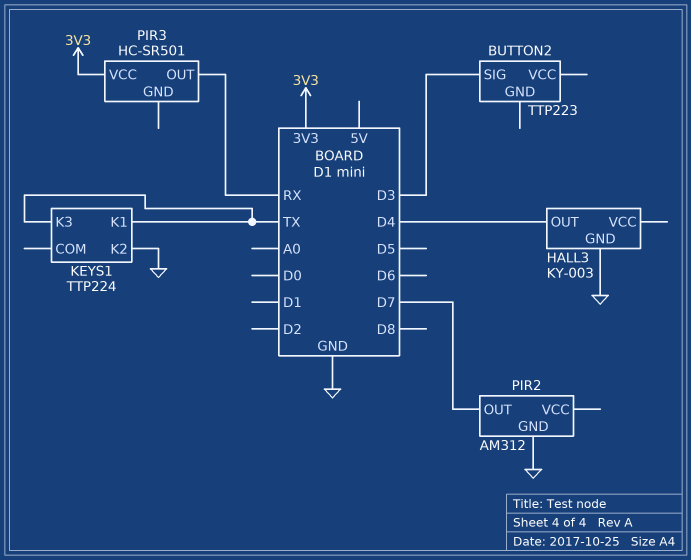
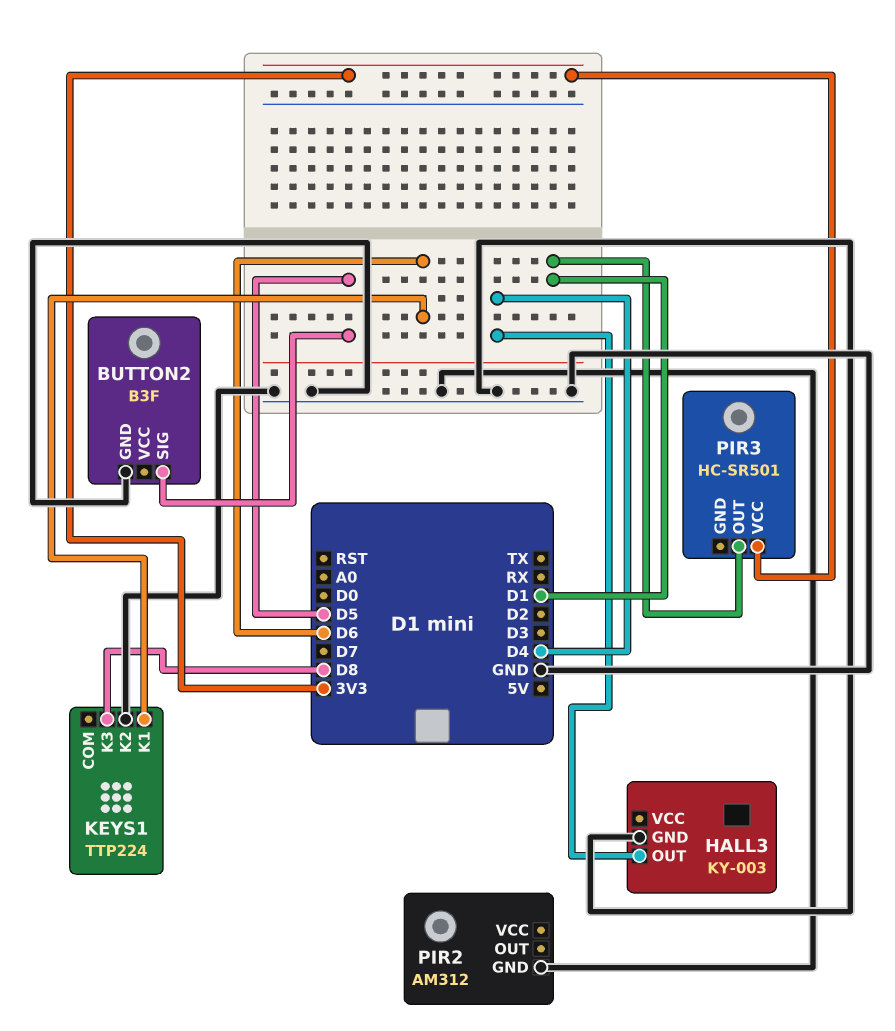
BUTTON2: TTP223 -> B3F
BUTTON2 pin GND: none -> GND
BUTTON2 pin SIG: D3 -> D5
KEYS1 pin K1: TX -> D6
KEYS1 pin K3: TX -> D8
PIR2 pin OUT: D7 -> none
PIR3 pin OUT: RX -> D1

